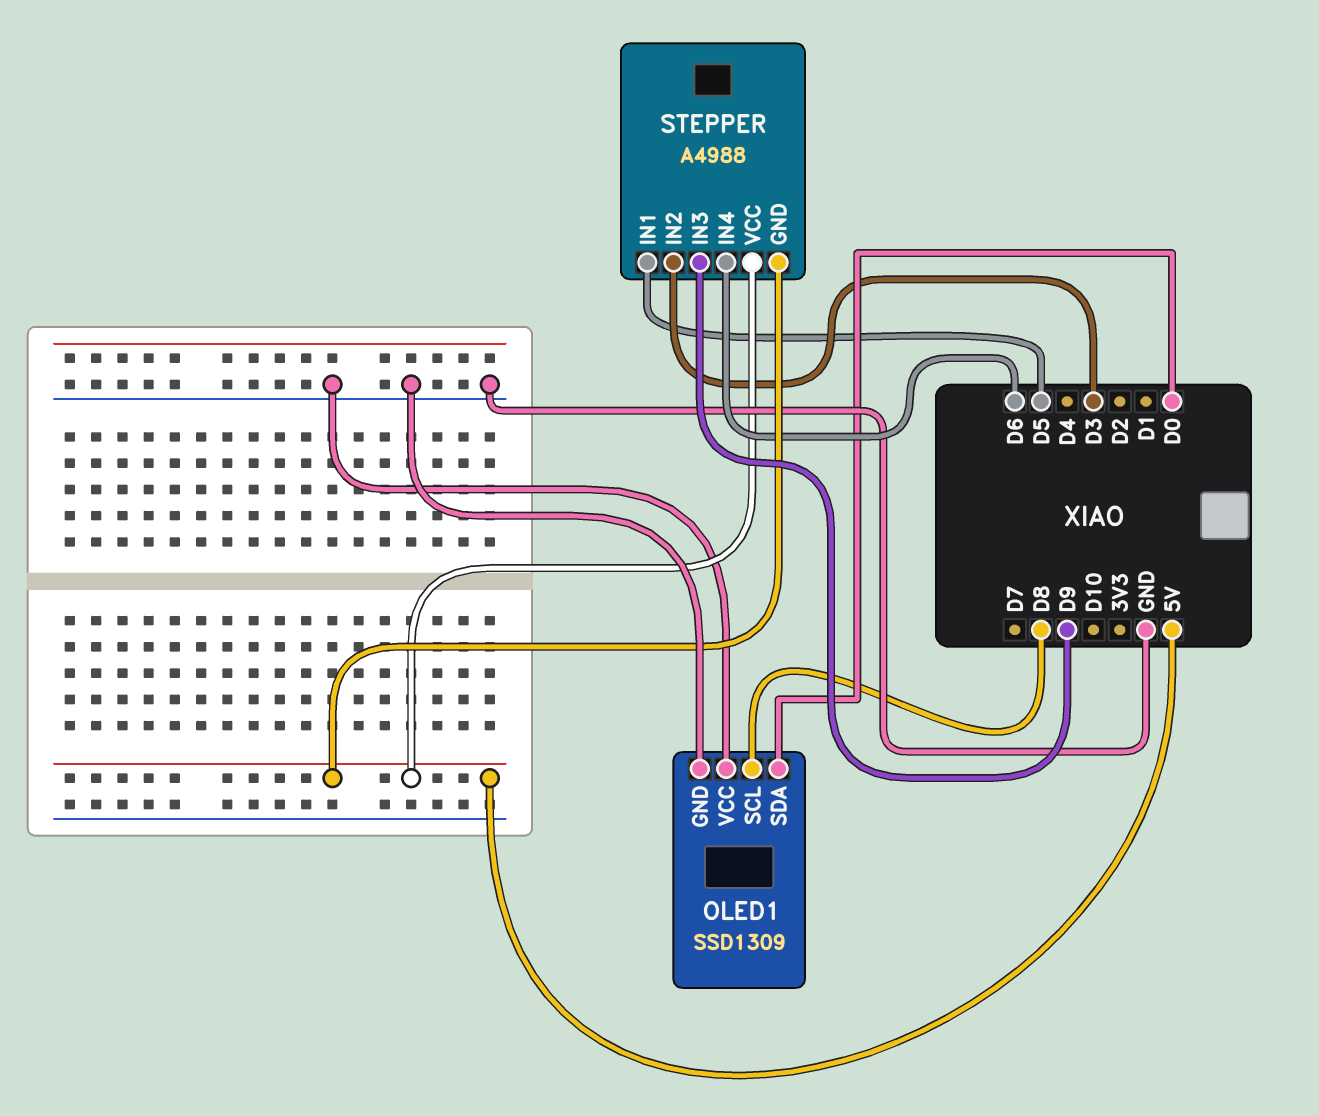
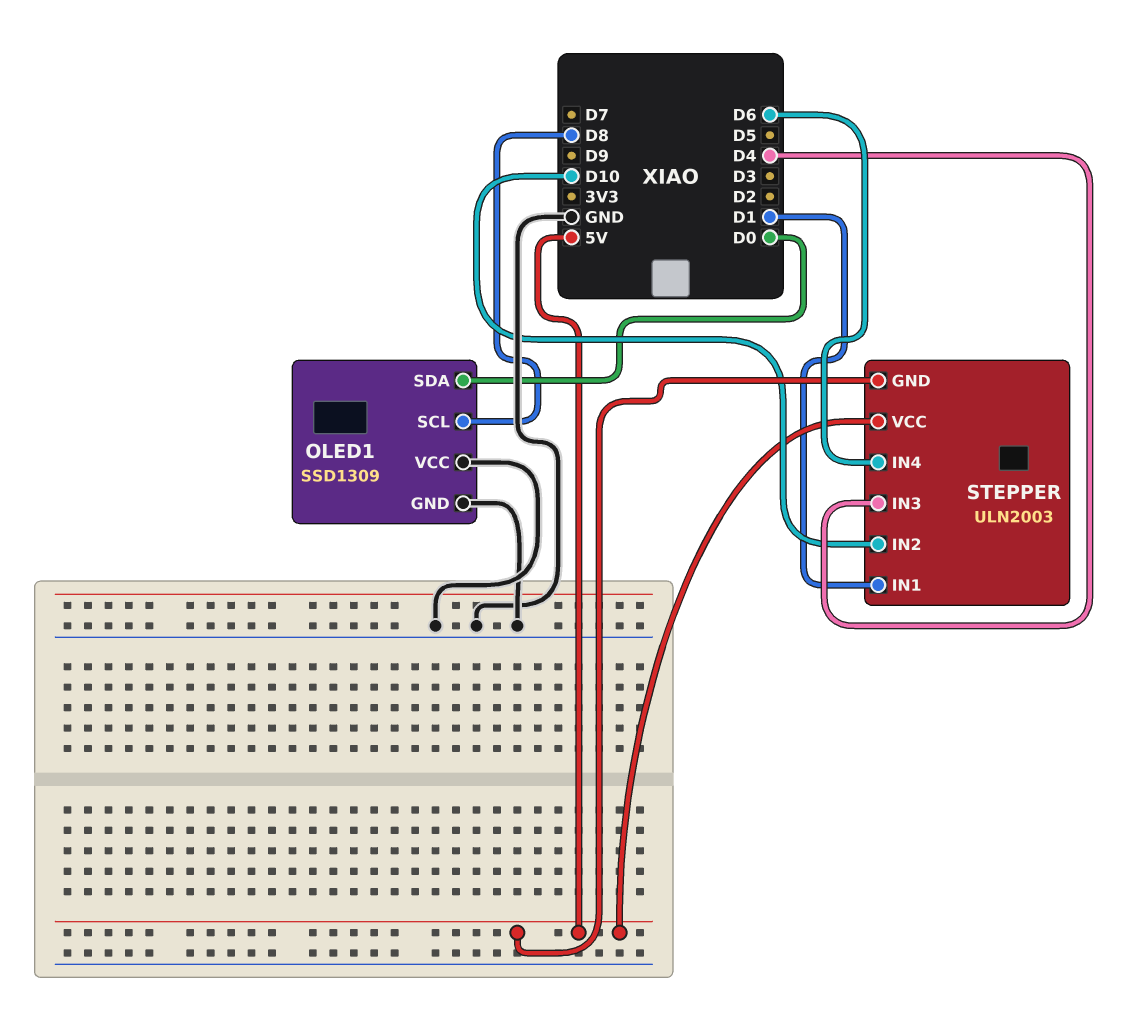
STEPPER: A4988 -> ULN2003
STEPPER pin IN1: D5 -> D1
STEPPER pin IN2: D3 -> D10
STEPPER pin IN3: D9 -> D4

